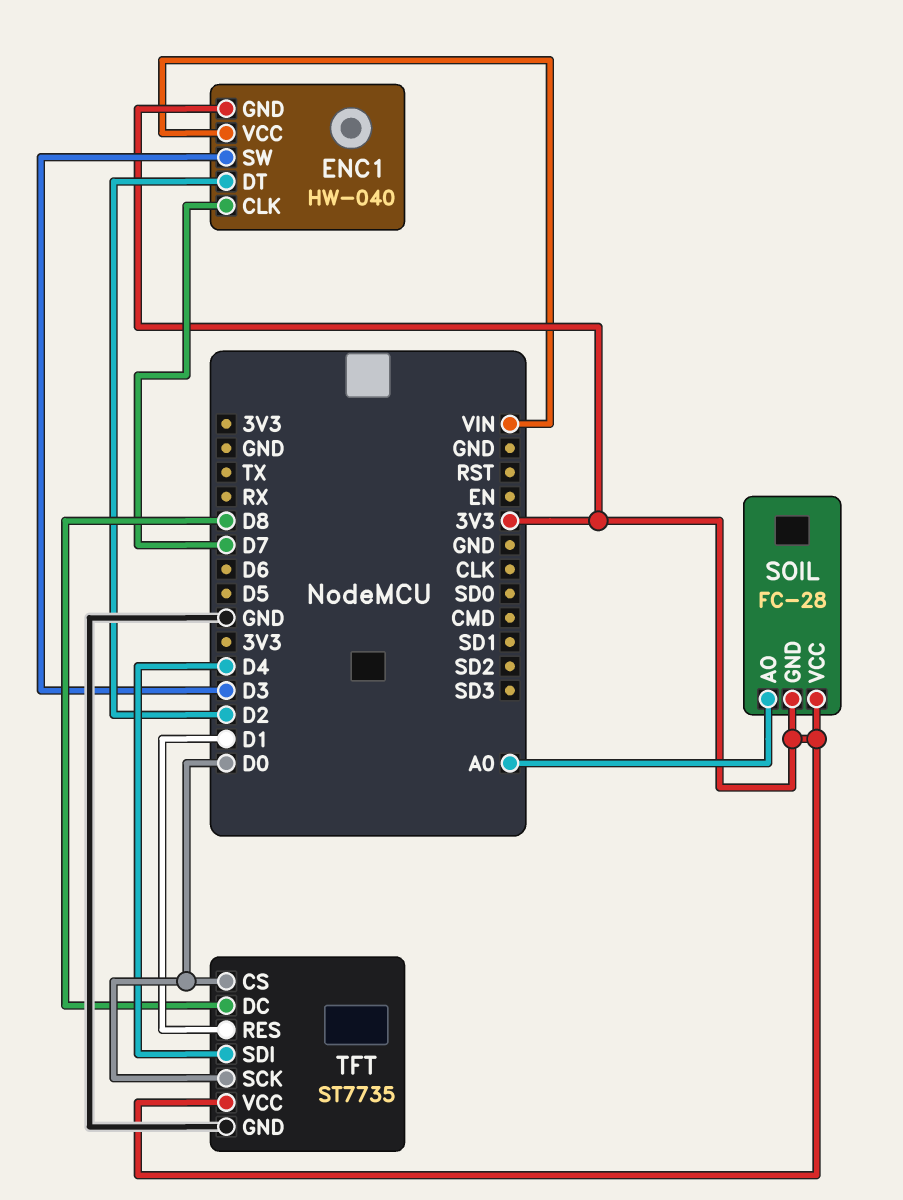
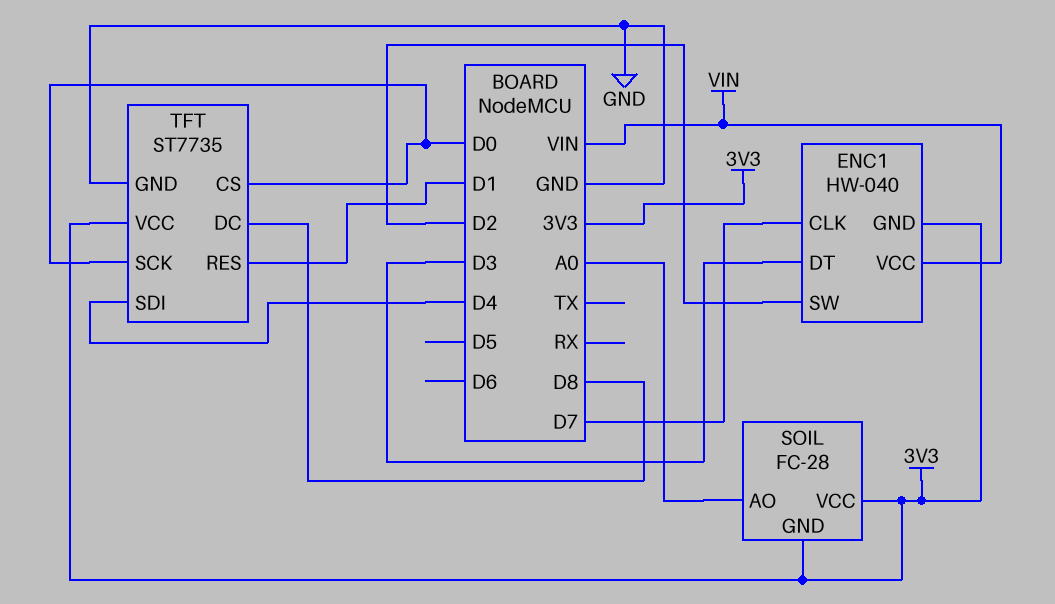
ENC1 pin DT: D2 -> D3
ENC1 pin SW: D3 -> D2

